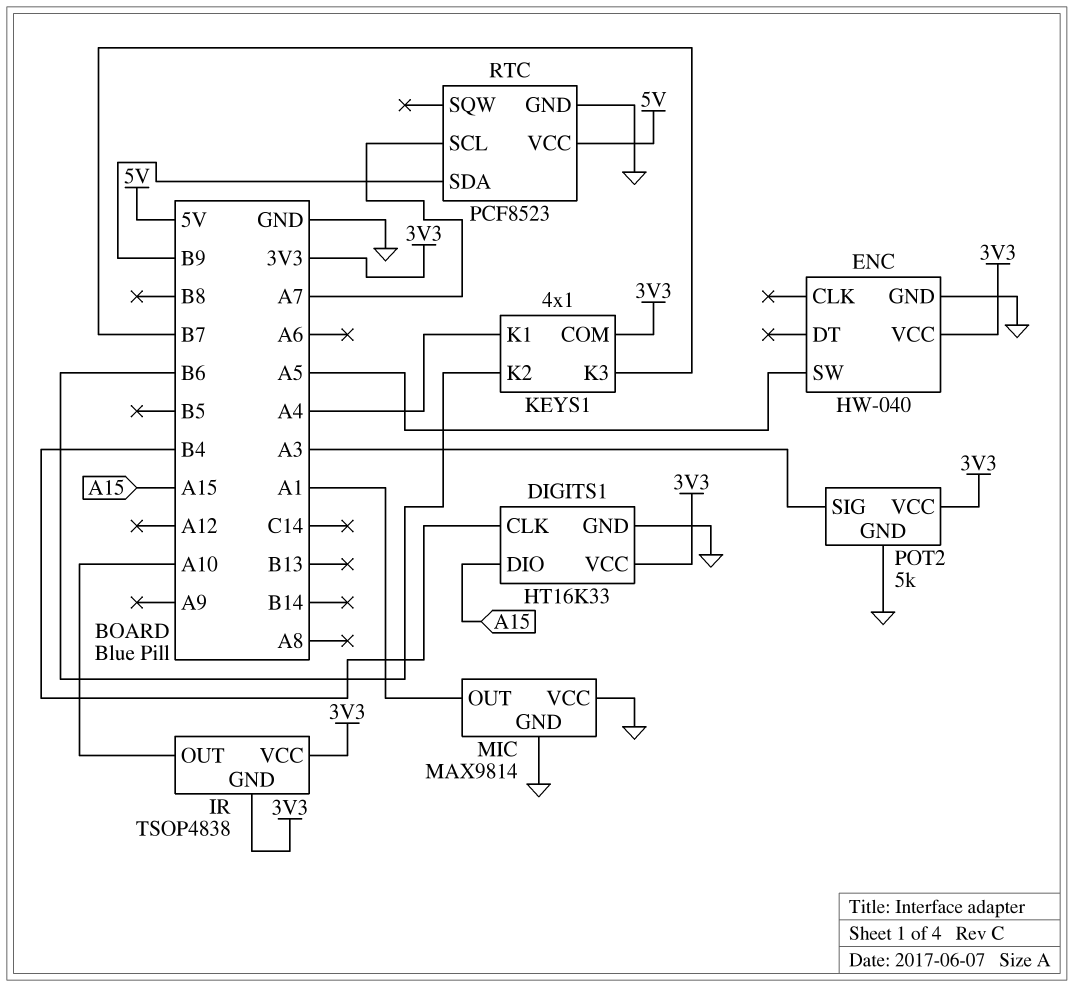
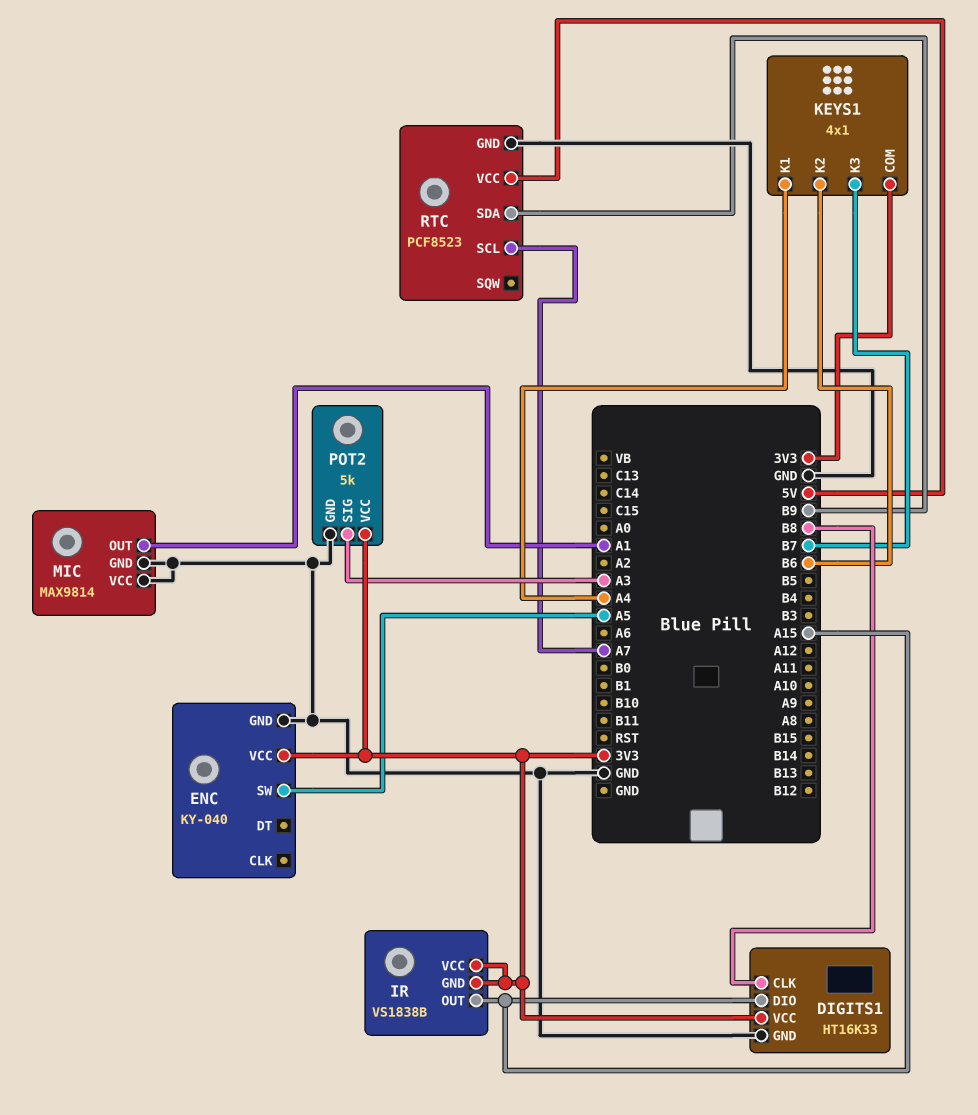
DIGITS1 pin CLK: B4 -> B8
ENC: HW-040 -> KY-040
IR: TSOP4838 -> VS1838B
IR pin OUT: A10 -> A15

